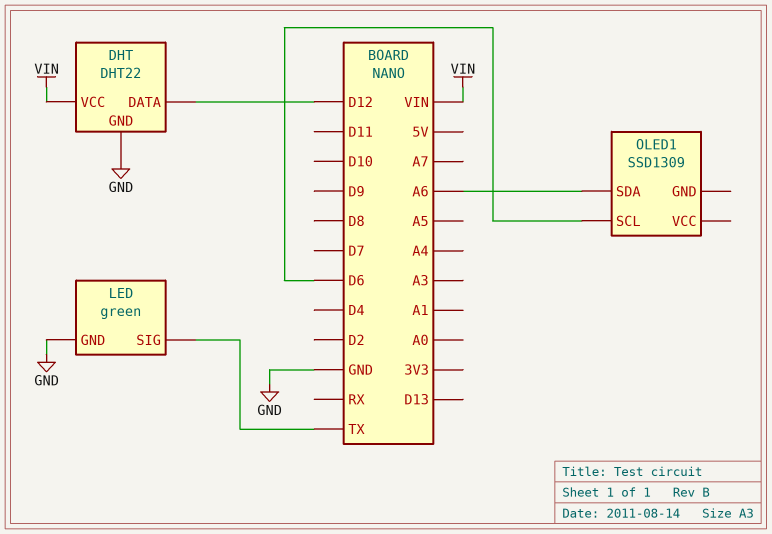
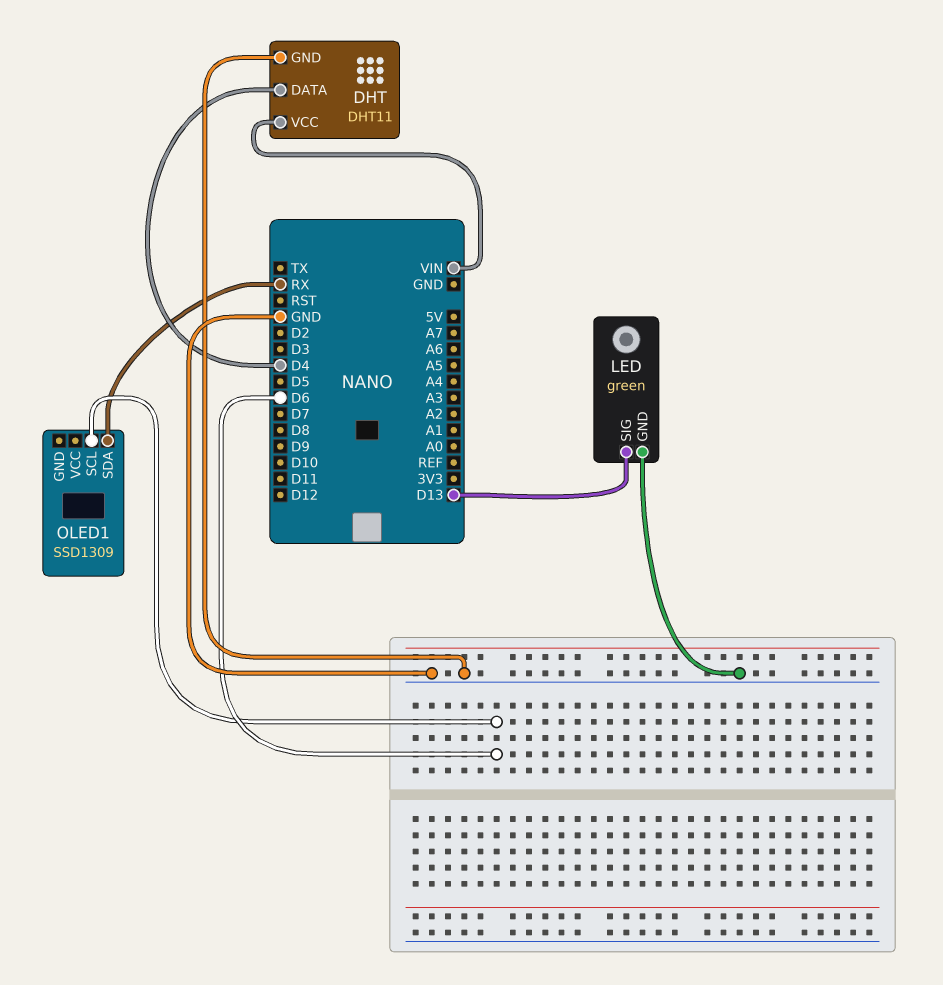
DHT: DHT22 -> DHT11
DHT pin DATA: D12 -> D4
LED pin SIG: TX -> D13
OLED1 pin SDA: A6 -> RX

